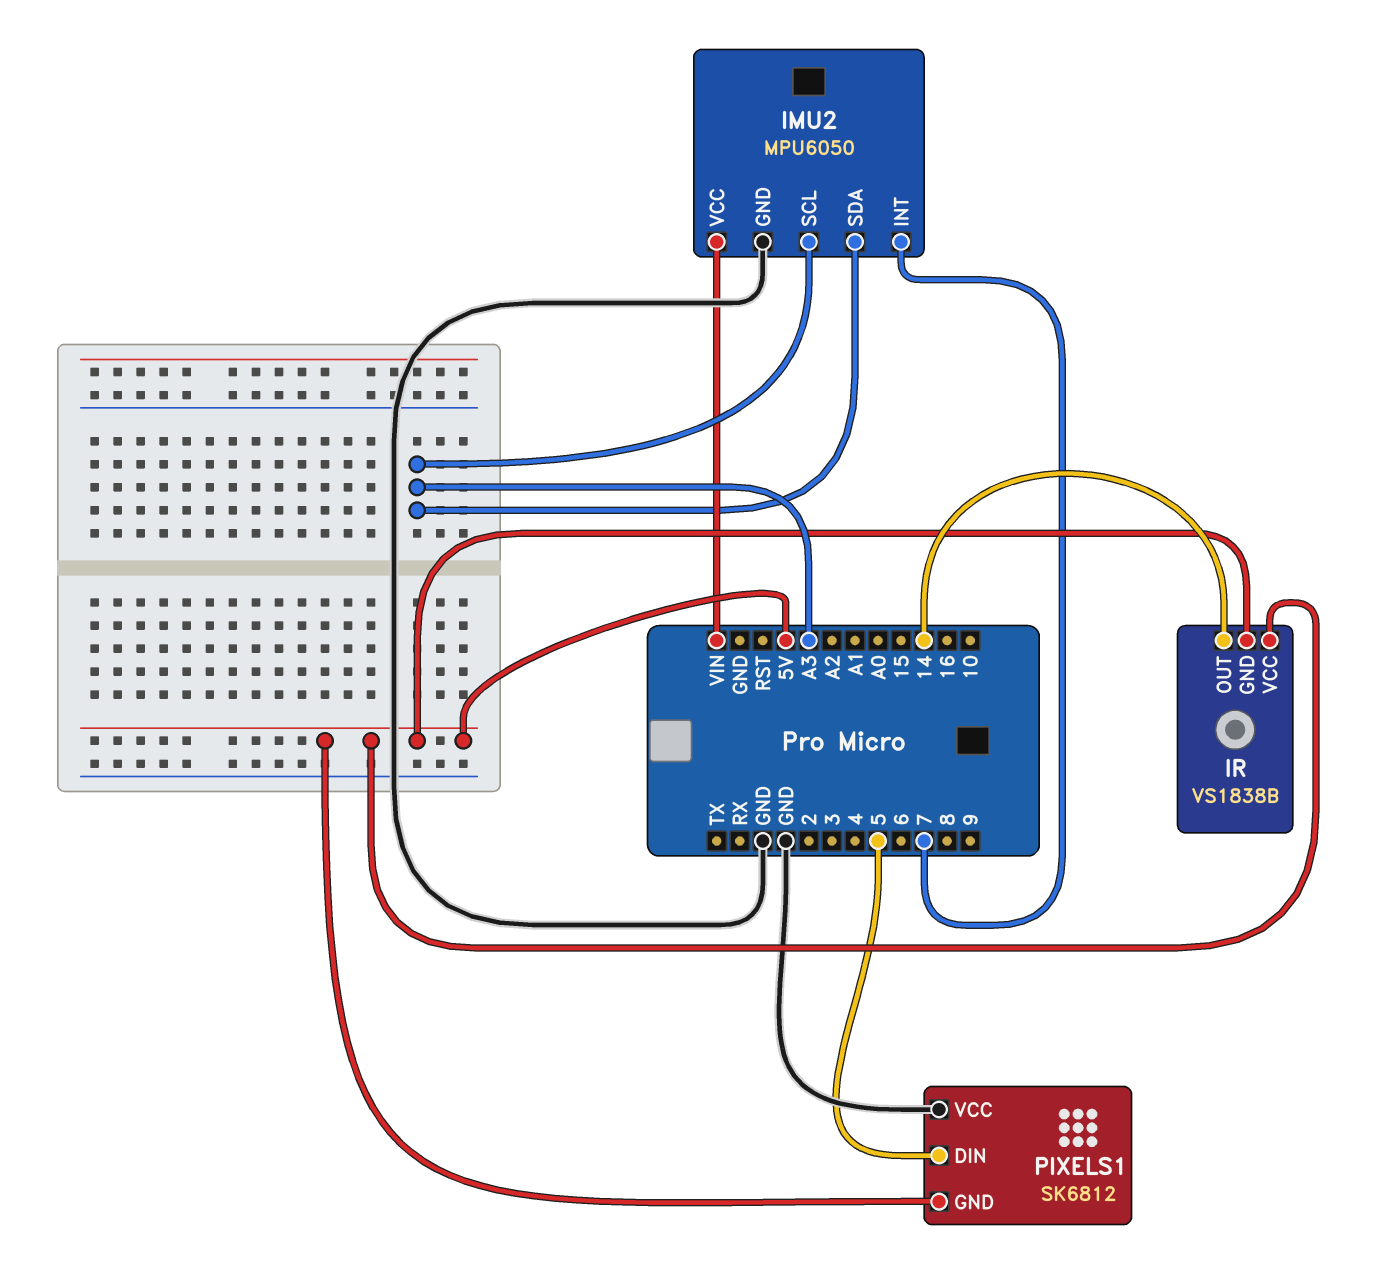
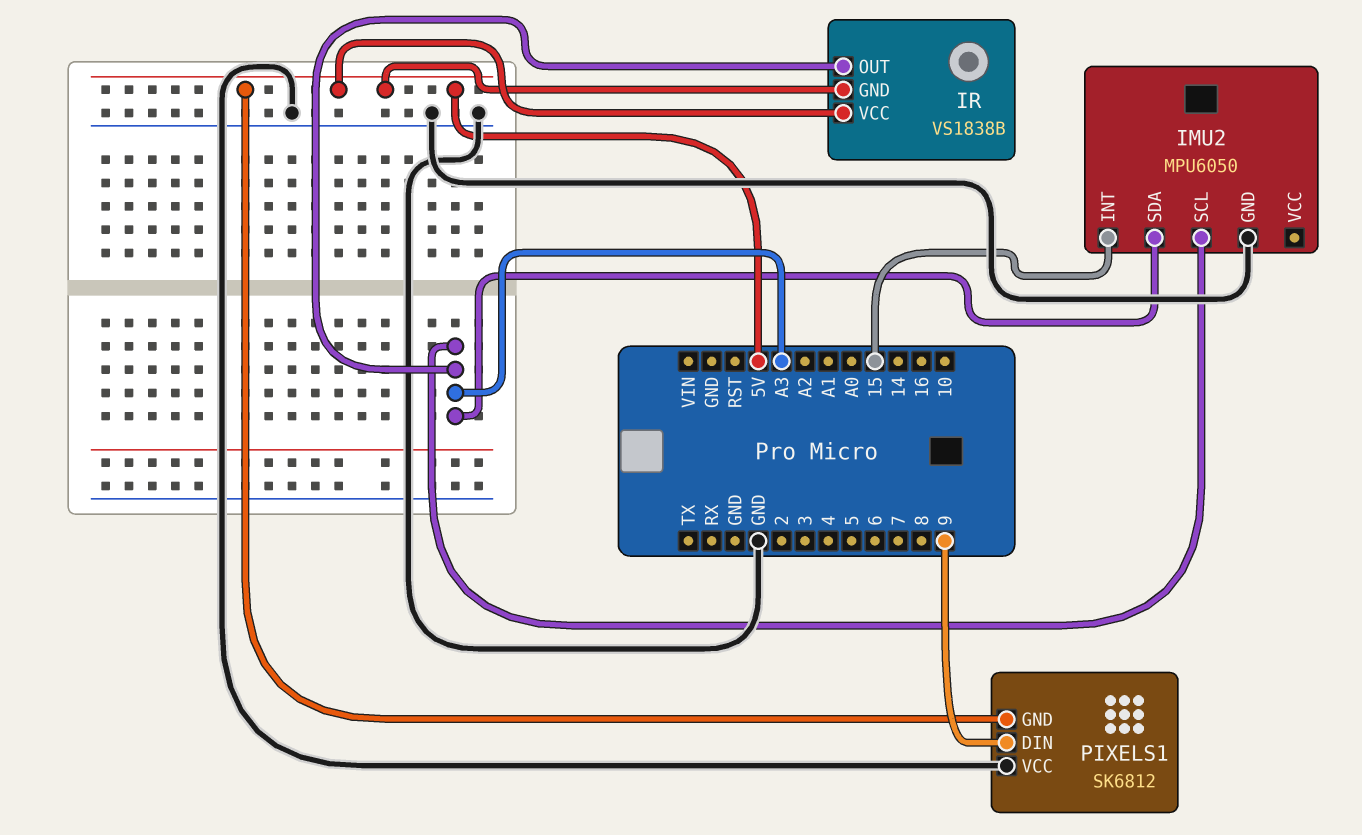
IMU2 pin INT: 7 -> 15
IMU2 pin VCC: VIN -> none
IR pin OUT: 14 -> A3
PIXELS1 pin DIN: 5 -> 9

